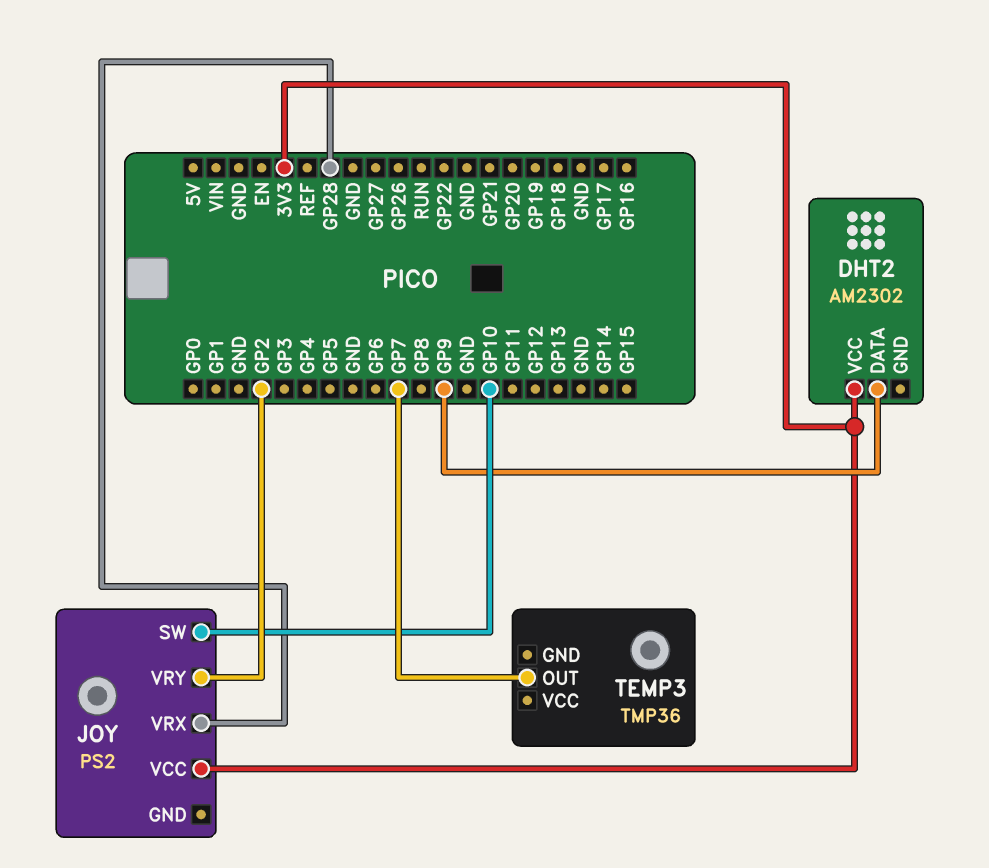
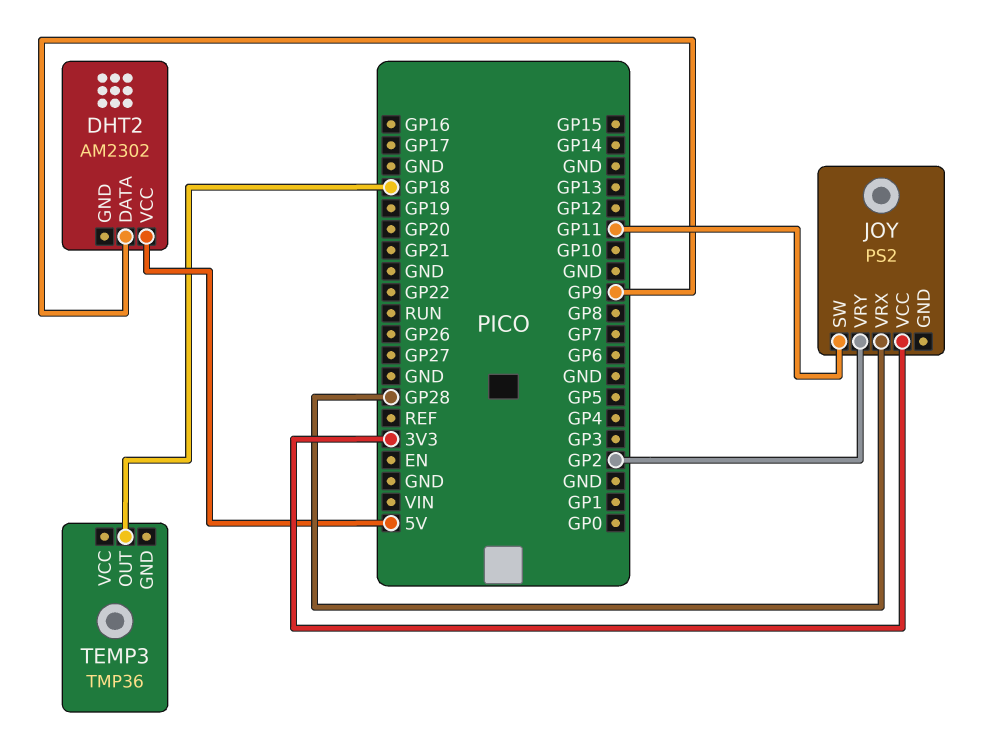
DHT2 pin VCC: 3V3 -> 5V
JOY pin SW: GP10 -> GP11
TEMP3 pin OUT: GP7 -> GP18

